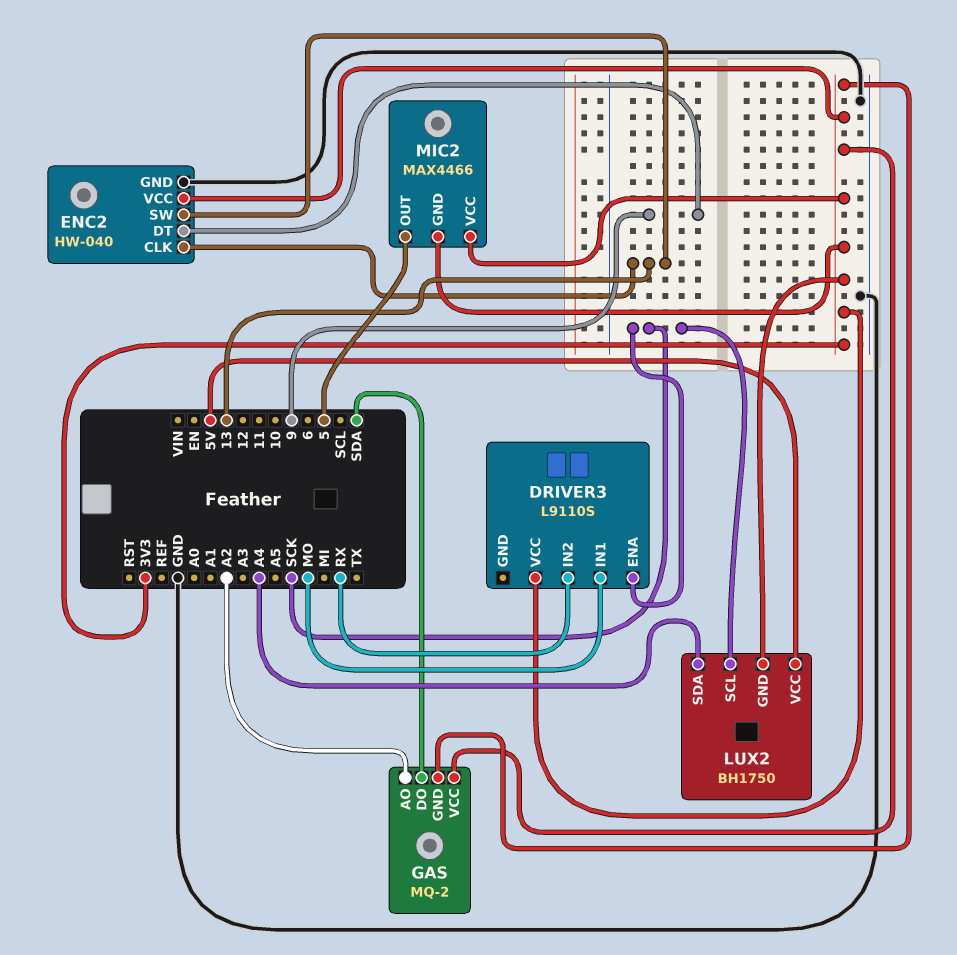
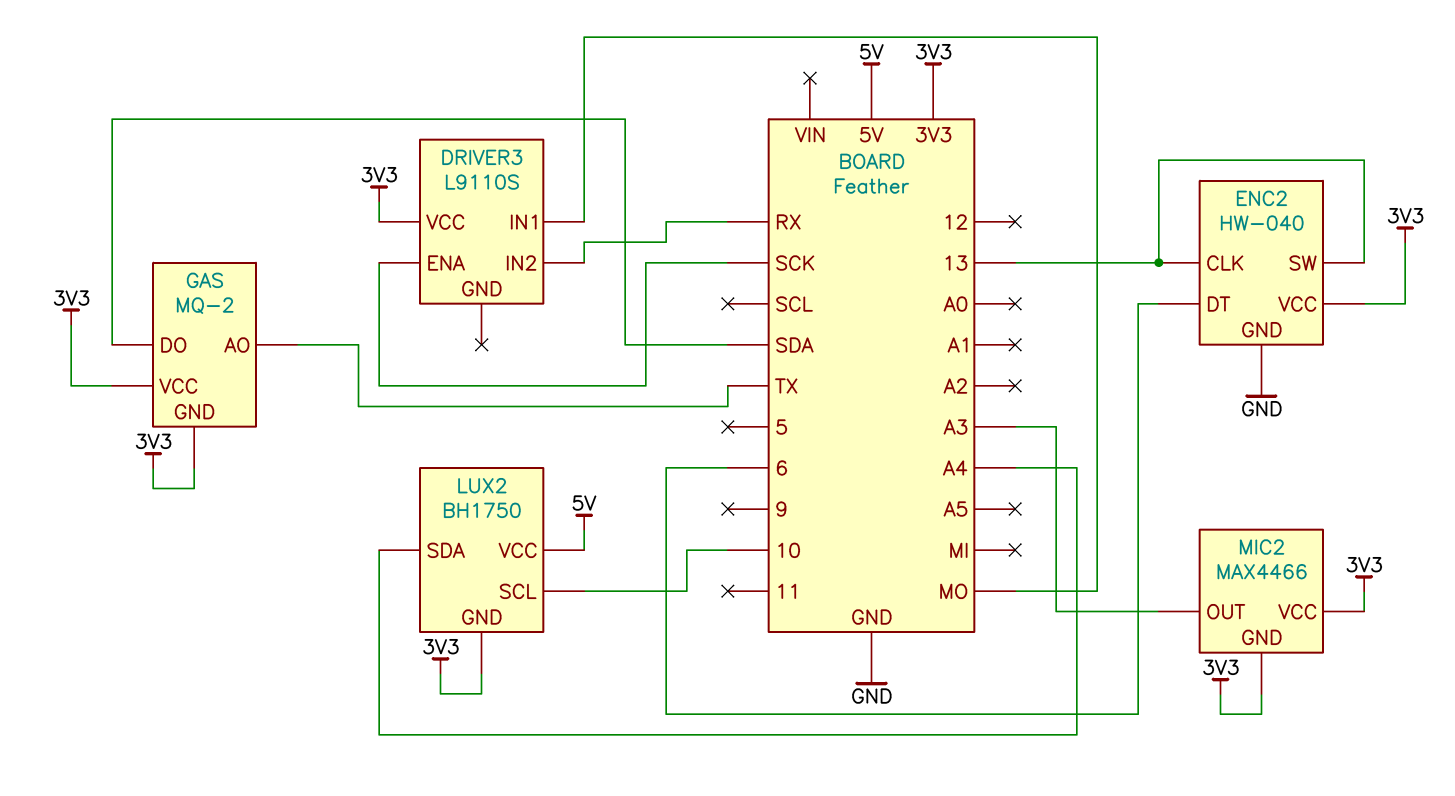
ENC2 pin DT: 9 -> 6
GAS pin AO: A2 -> TX
LUX2 pin SCL: SCK -> 10
MIC2 pin OUT: 5 -> A3

